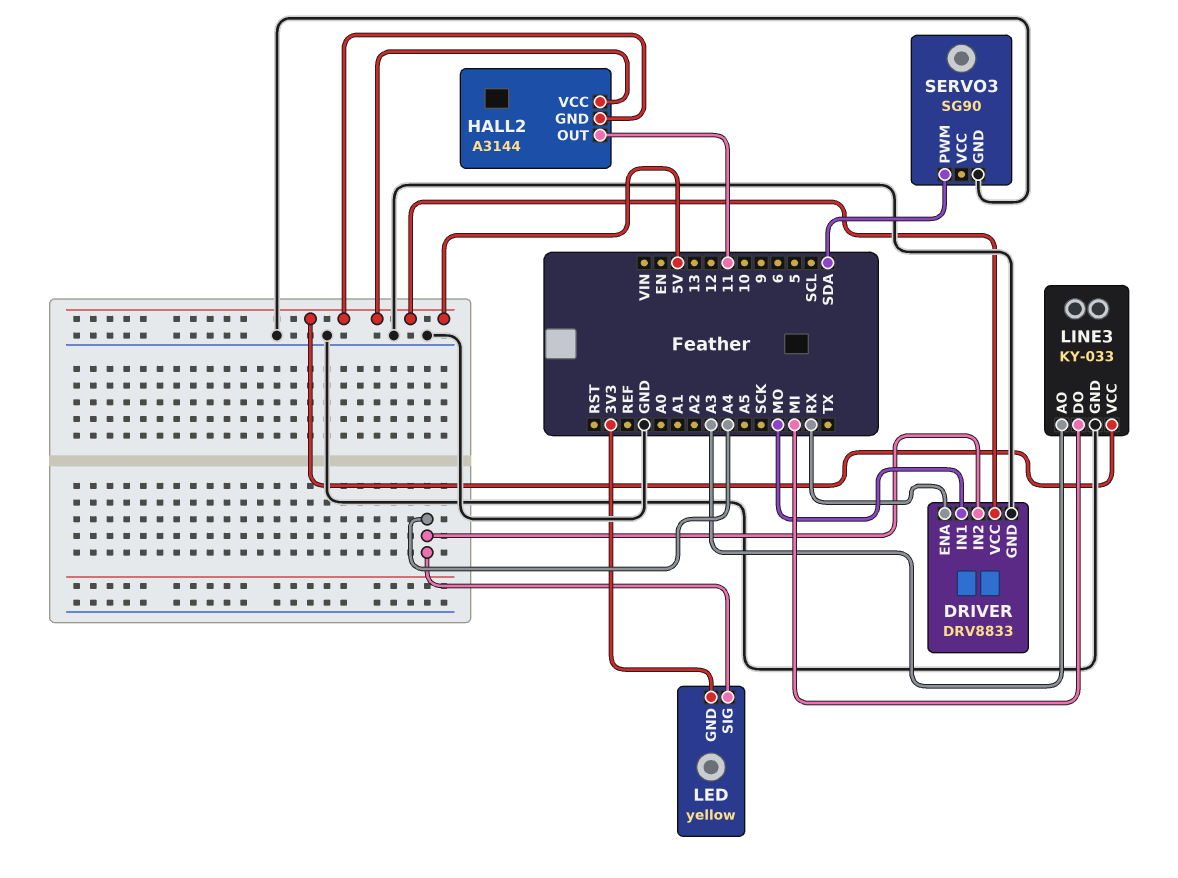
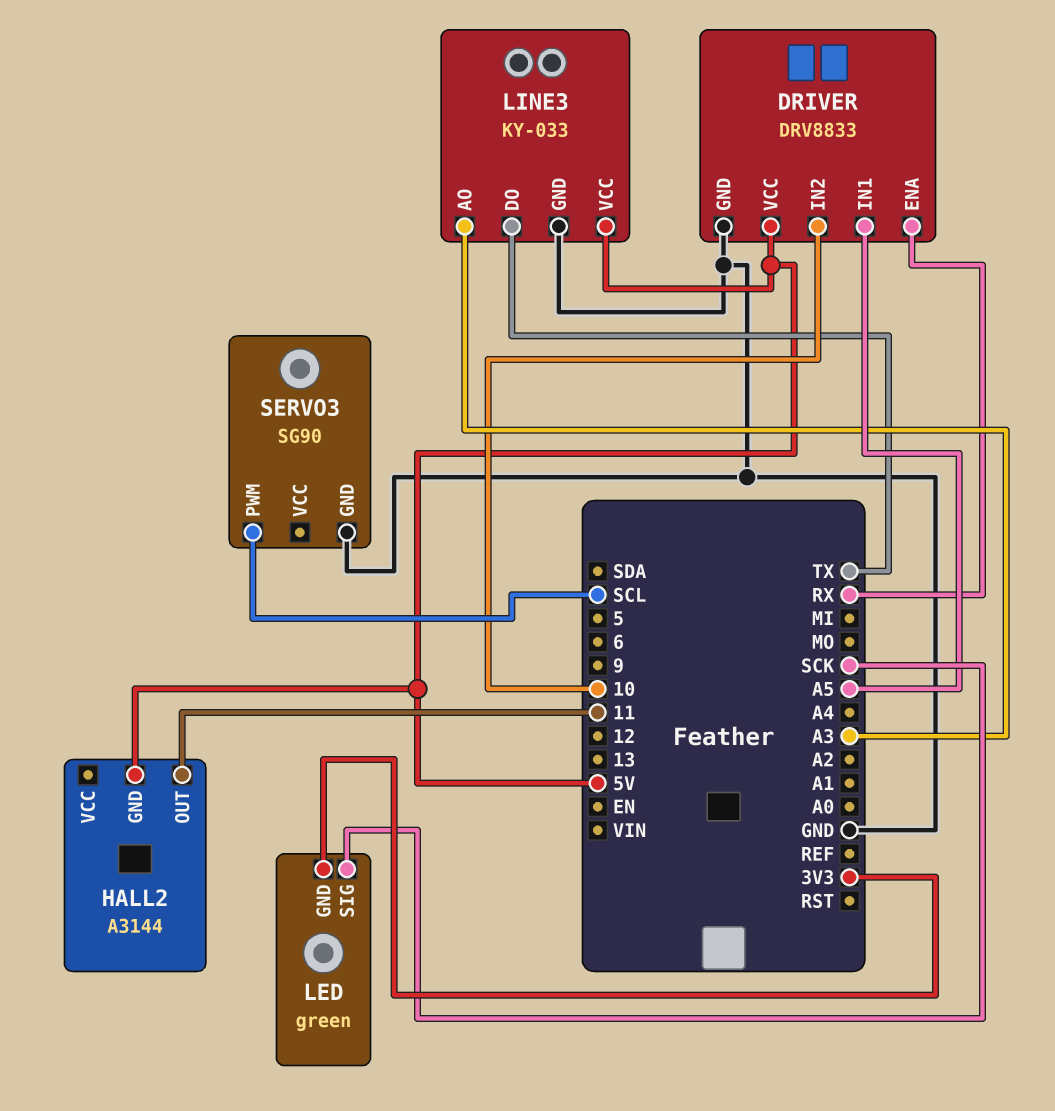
DRIVER pin IN1: MO -> A5
DRIVER pin IN2: A4 -> 10
HALL2 pin VCC: 5V -> none
LED: yellow -> green
LED pin SIG: A4 -> SCK
LINE3 pin DO: MI -> TX
SERVO3 pin PWM: SDA -> SCL

